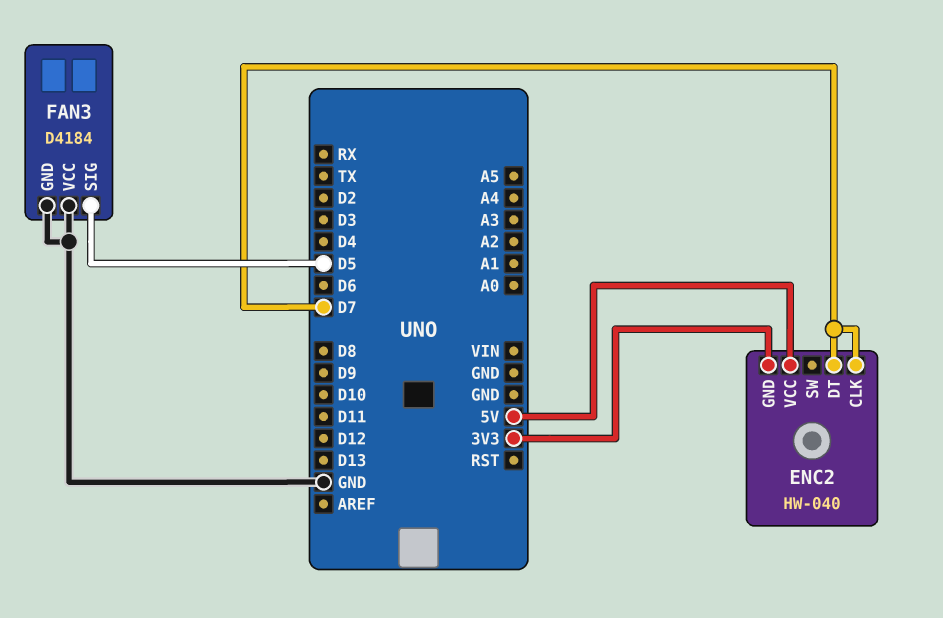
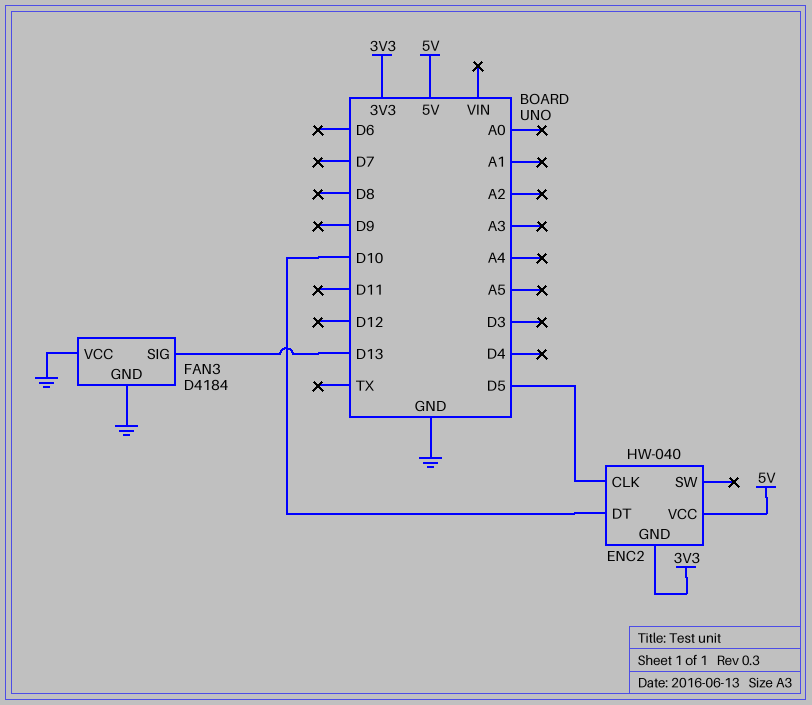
ENC2 pin CLK: D7 -> D5
ENC2 pin DT: D7 -> D10
FAN3 pin SIG: D5 -> D13

